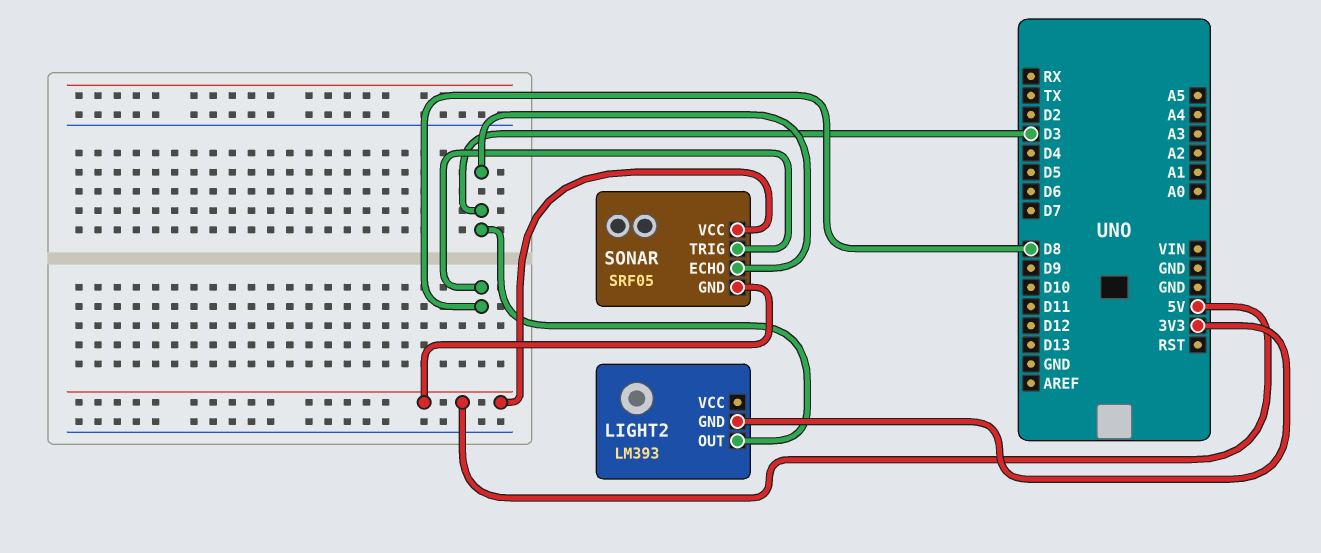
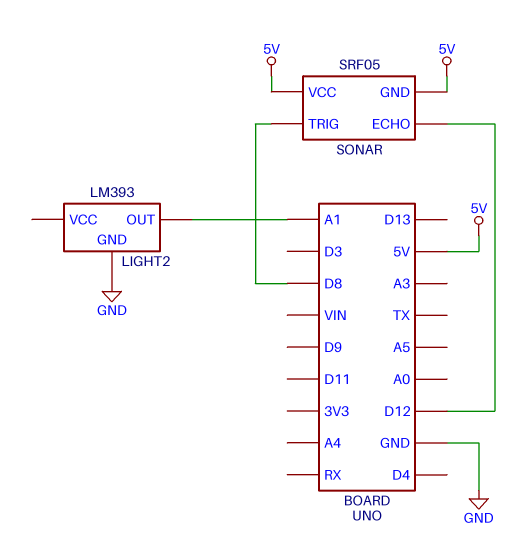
LIGHT2 pin GND: 3V3 -> GND
LIGHT2 pin OUT: D3 -> A1
SONAR pin ECHO: D3 -> D12

